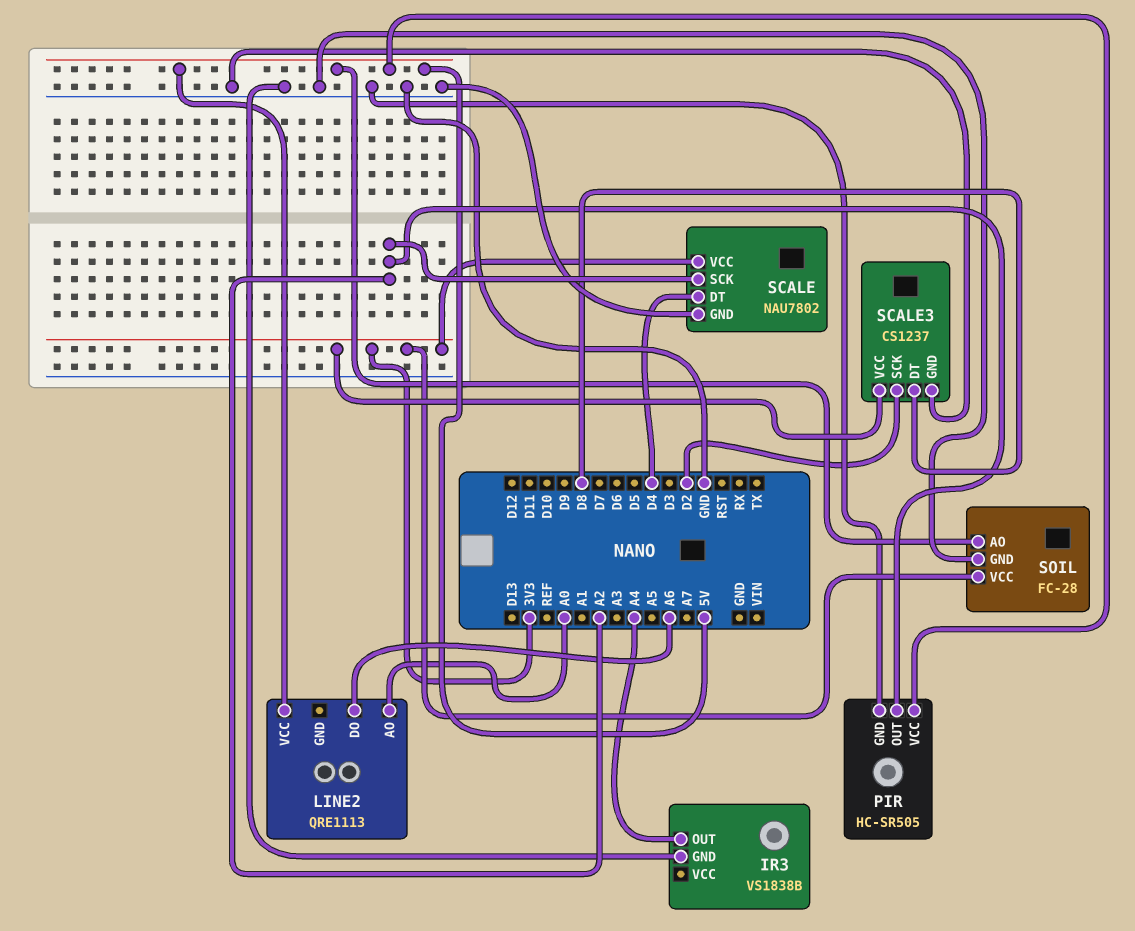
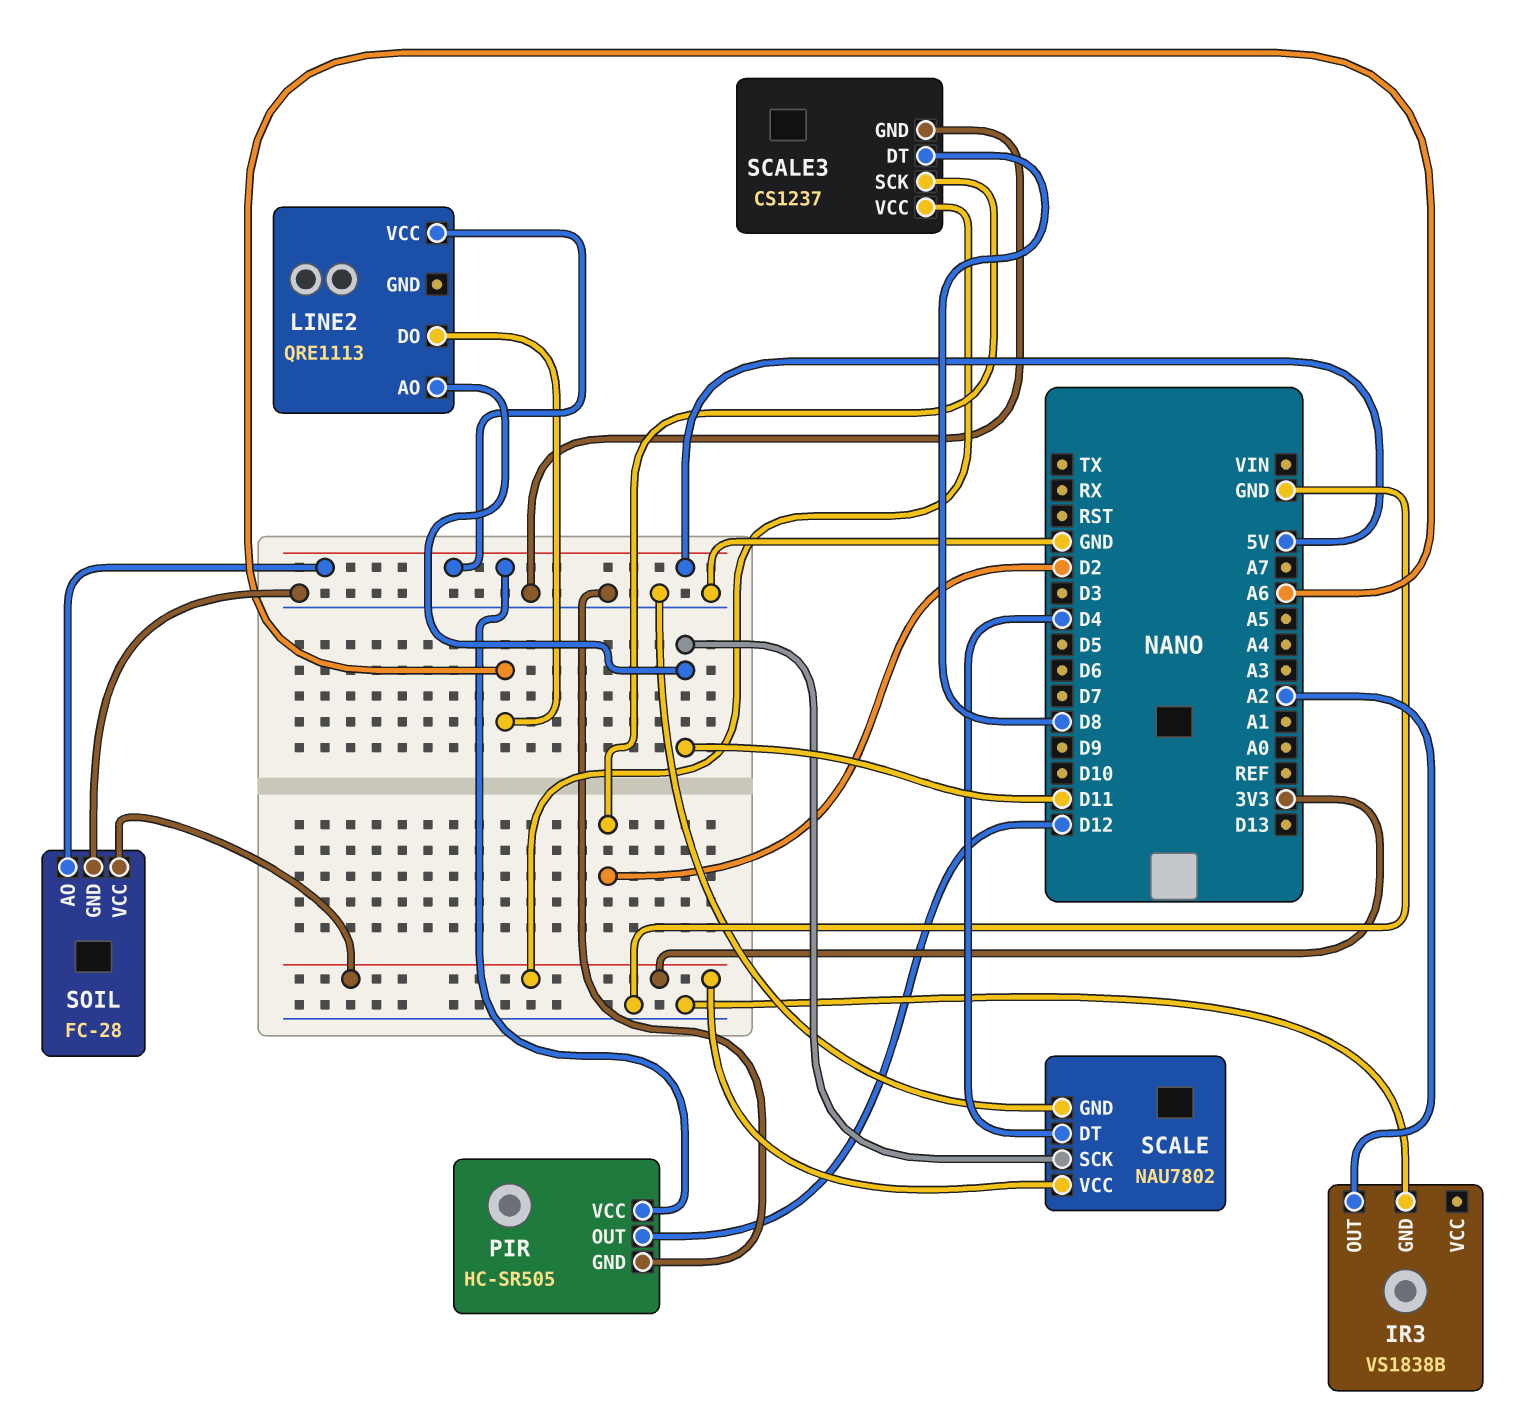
IR3 pin OUT: A4 -> A2
LINE2 pin AO: A0 -> D11
PIR pin OUT: A2 -> D12
SCALE pin SCK: A2 -> D11

